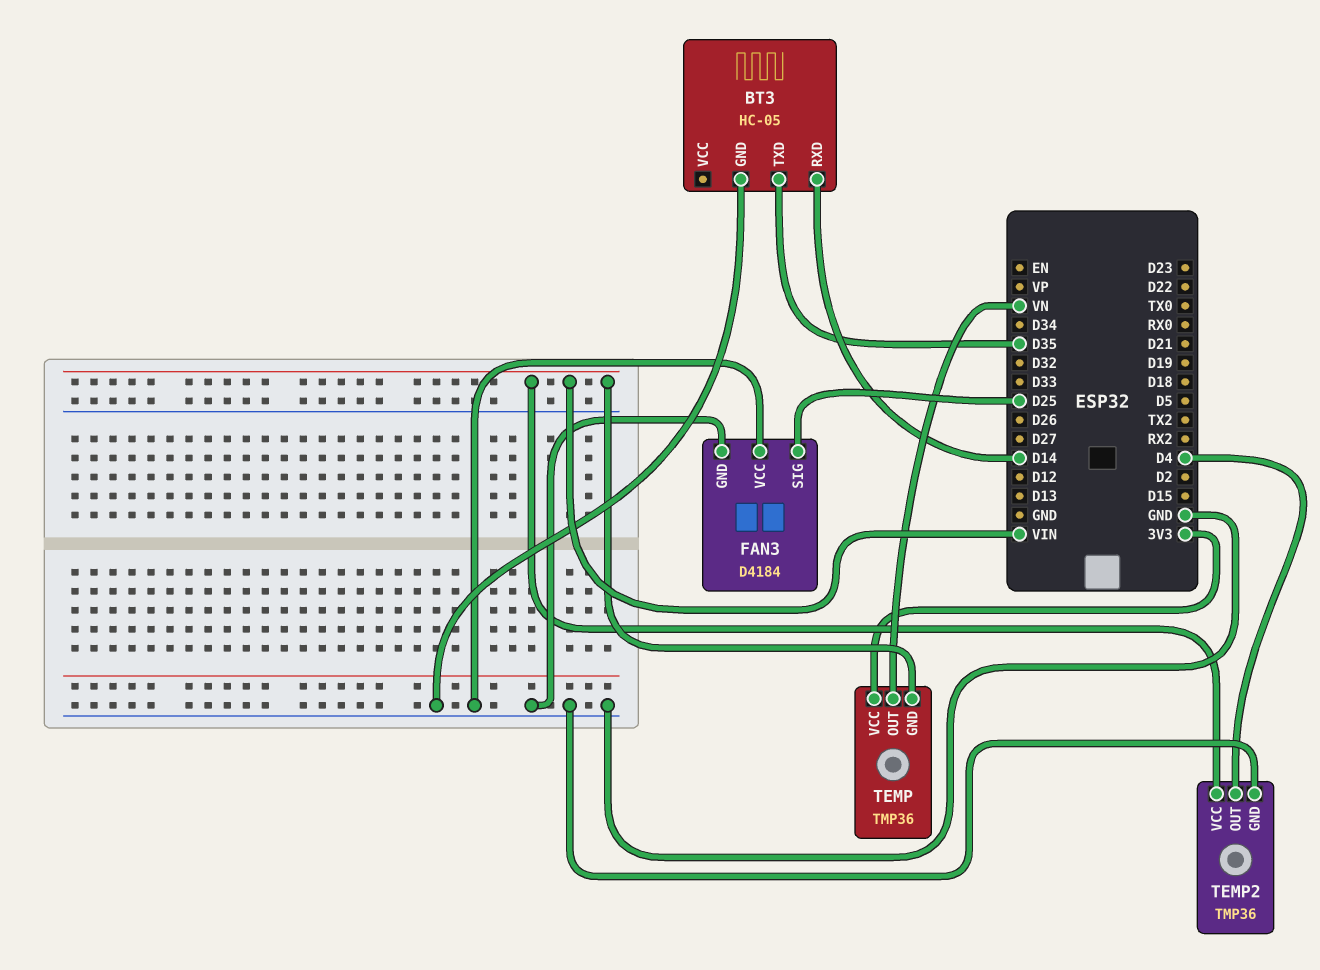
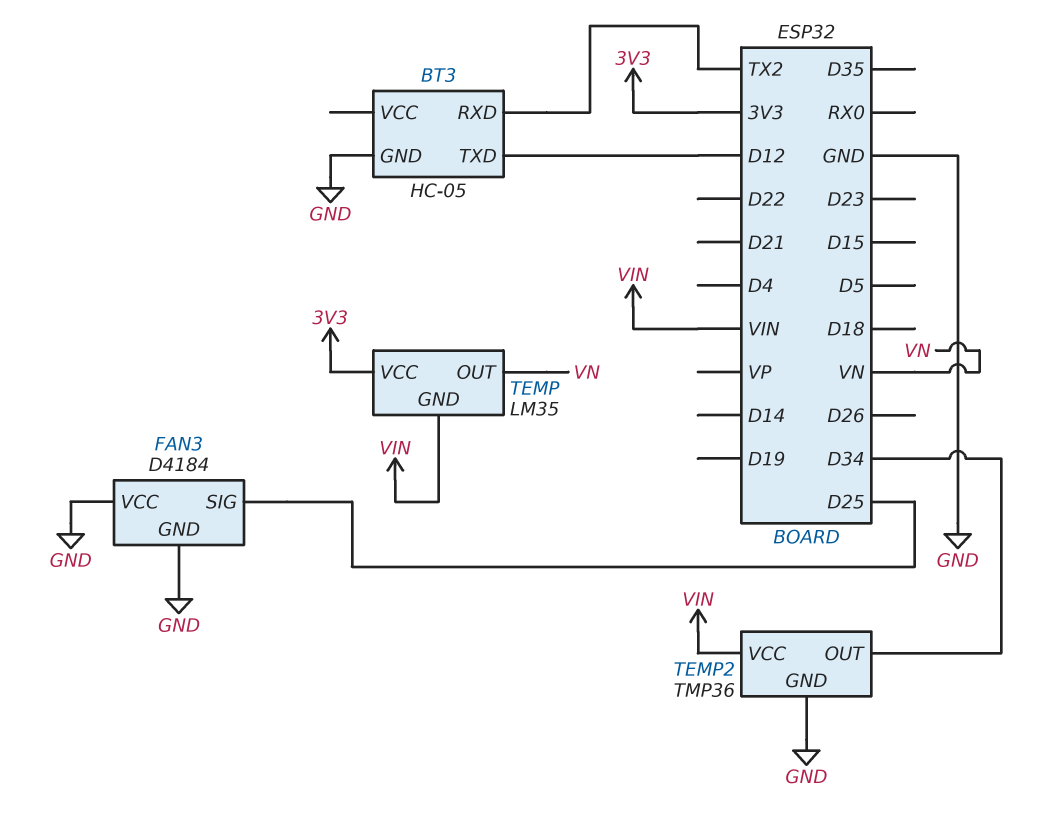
BT3 pin RXD: D14 -> TX2
BT3 pin TXD: D35 -> D12
TEMP: TMP36 -> LM35
TEMP2 pin OUT: D4 -> D34

